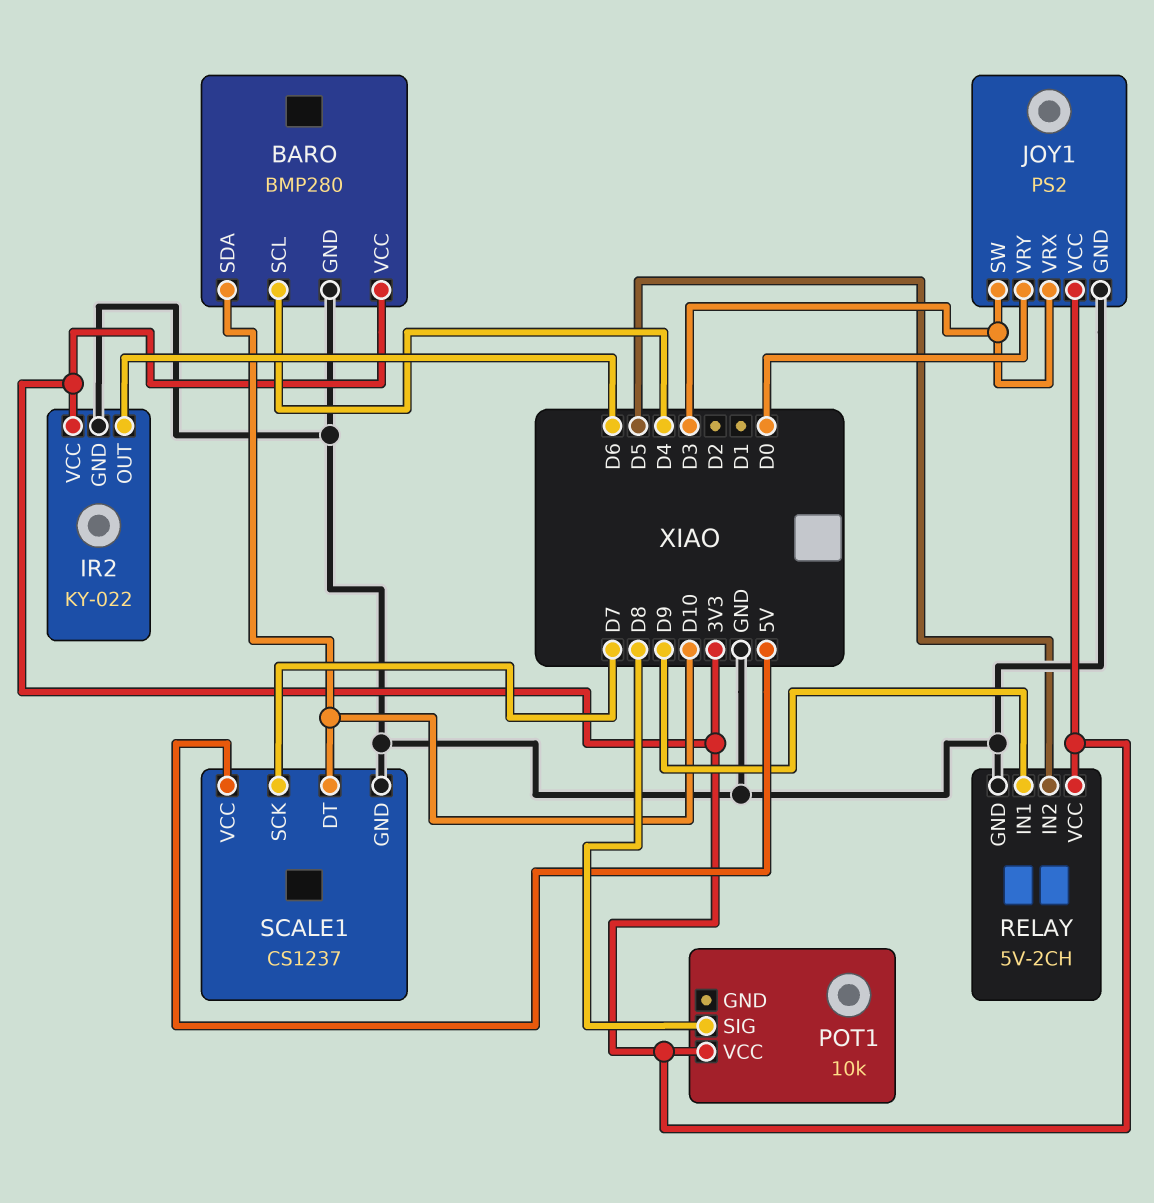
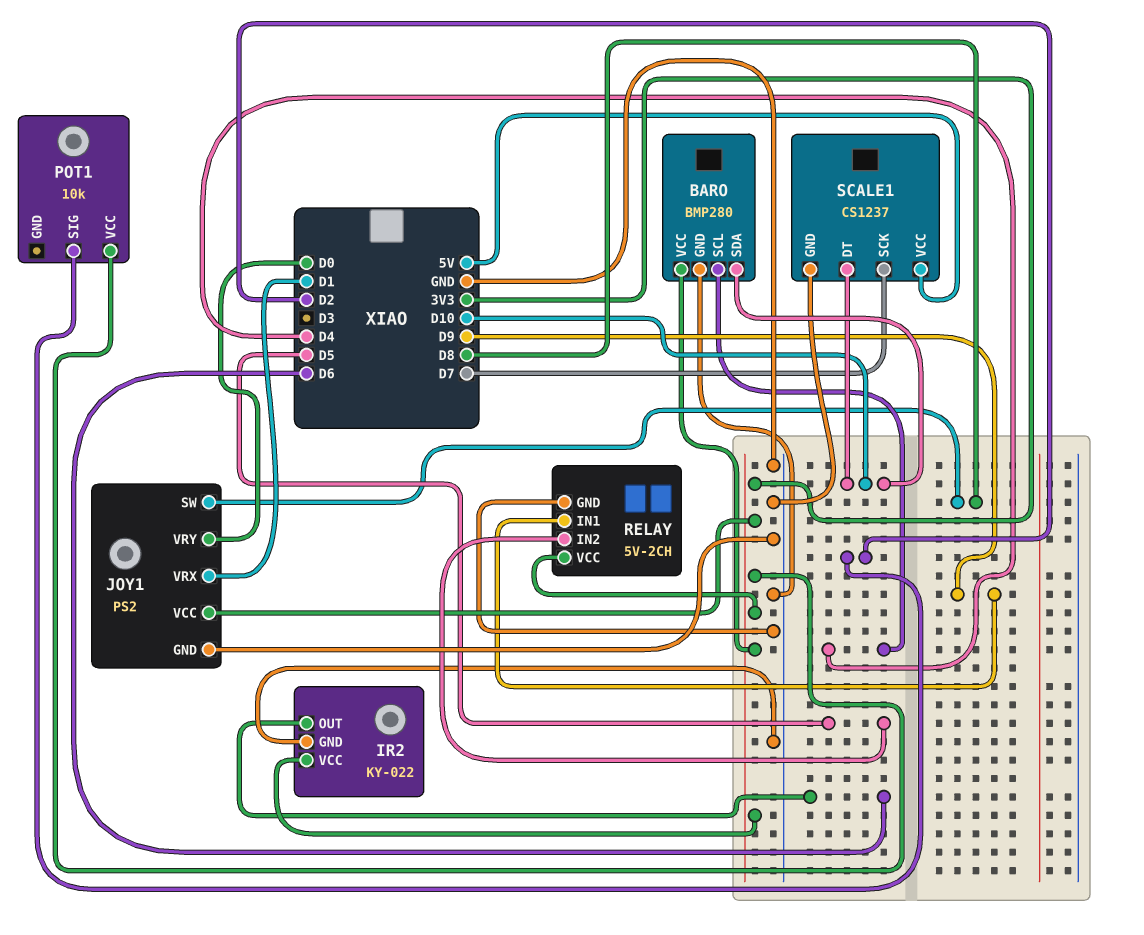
JOY1 pin SW: D3 -> D8
JOY1 pin VRX: D3 -> D1
POT1 pin SIG: D8 -> D2

